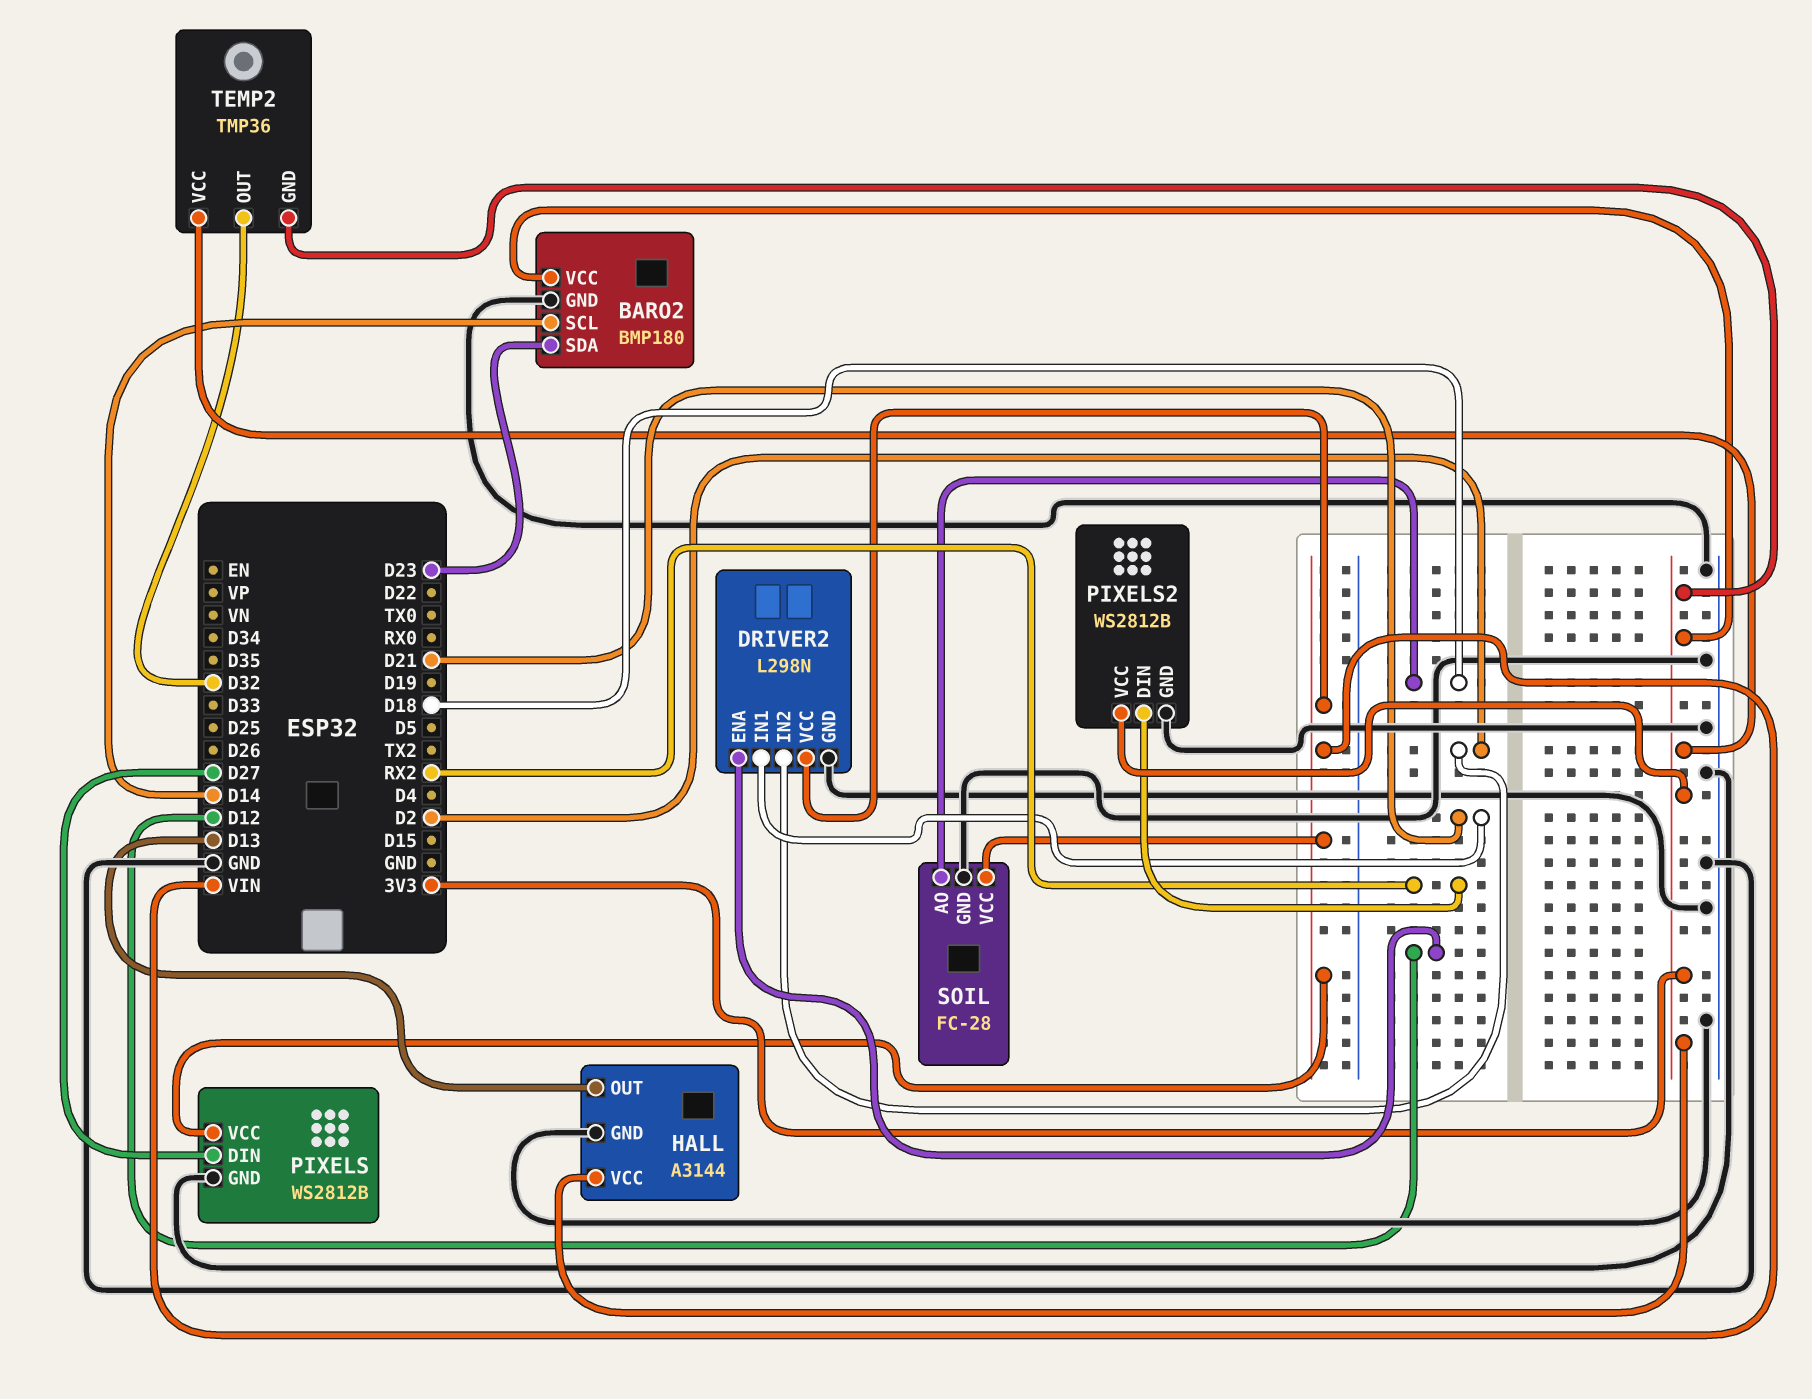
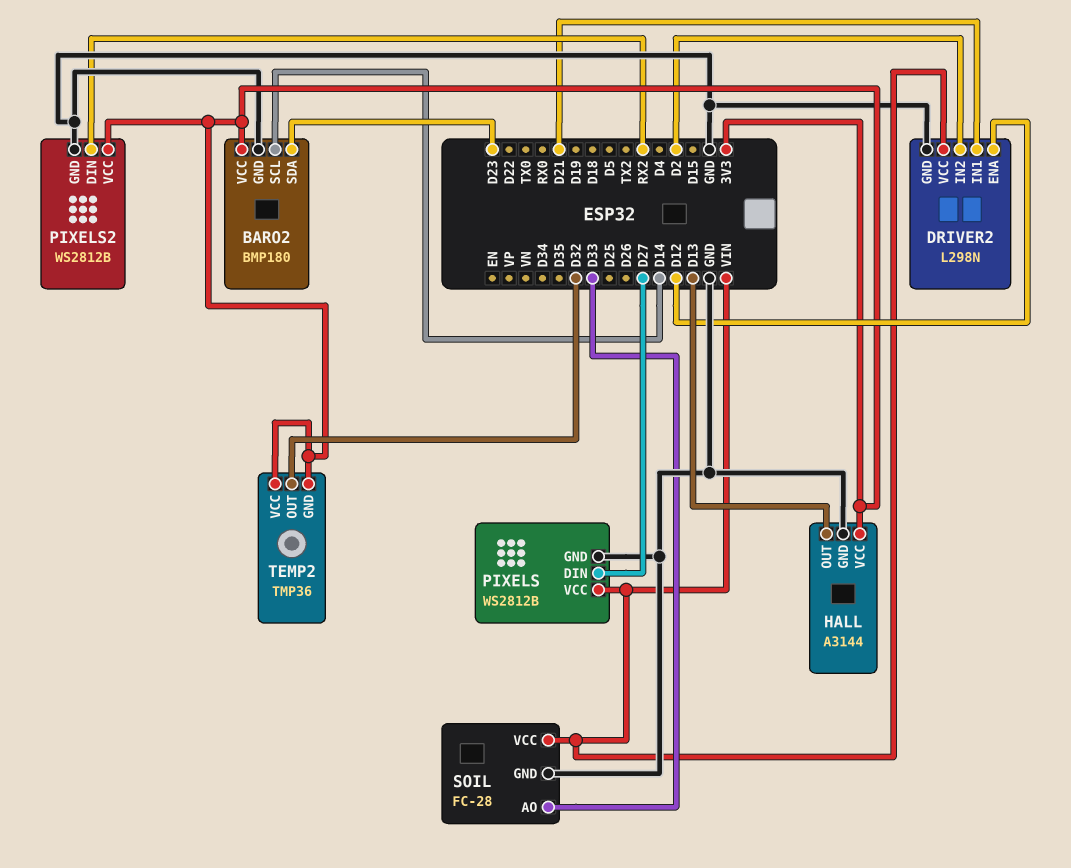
SOIL pin AO: D18 -> D33

